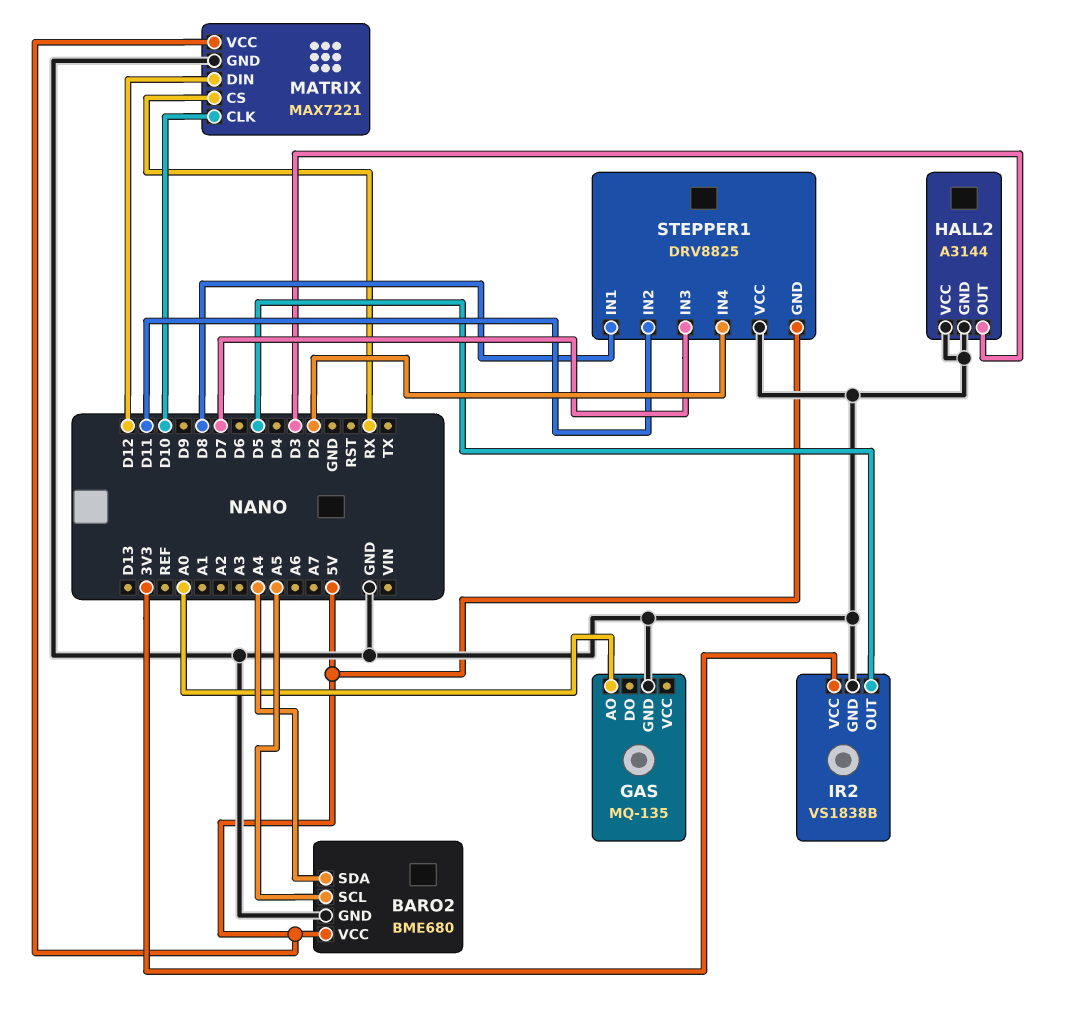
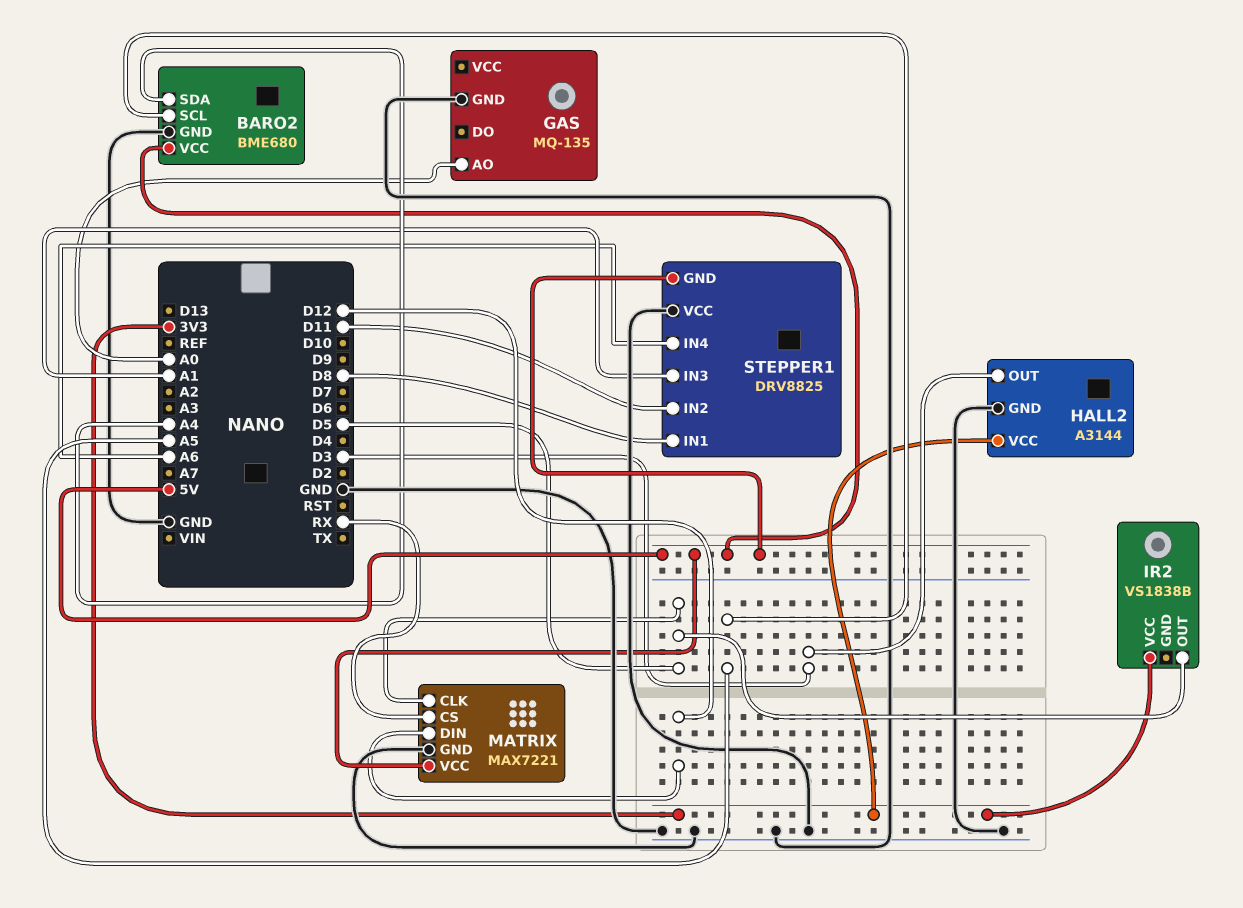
HALL2 pin VCC: GND -> 3V3
IR2 pin GND: GND -> none
MATRIX pin CLK: D10 -> D5
STEPPER1 pin IN3: D7 -> A1
STEPPER1 pin IN4: D2 -> A6

